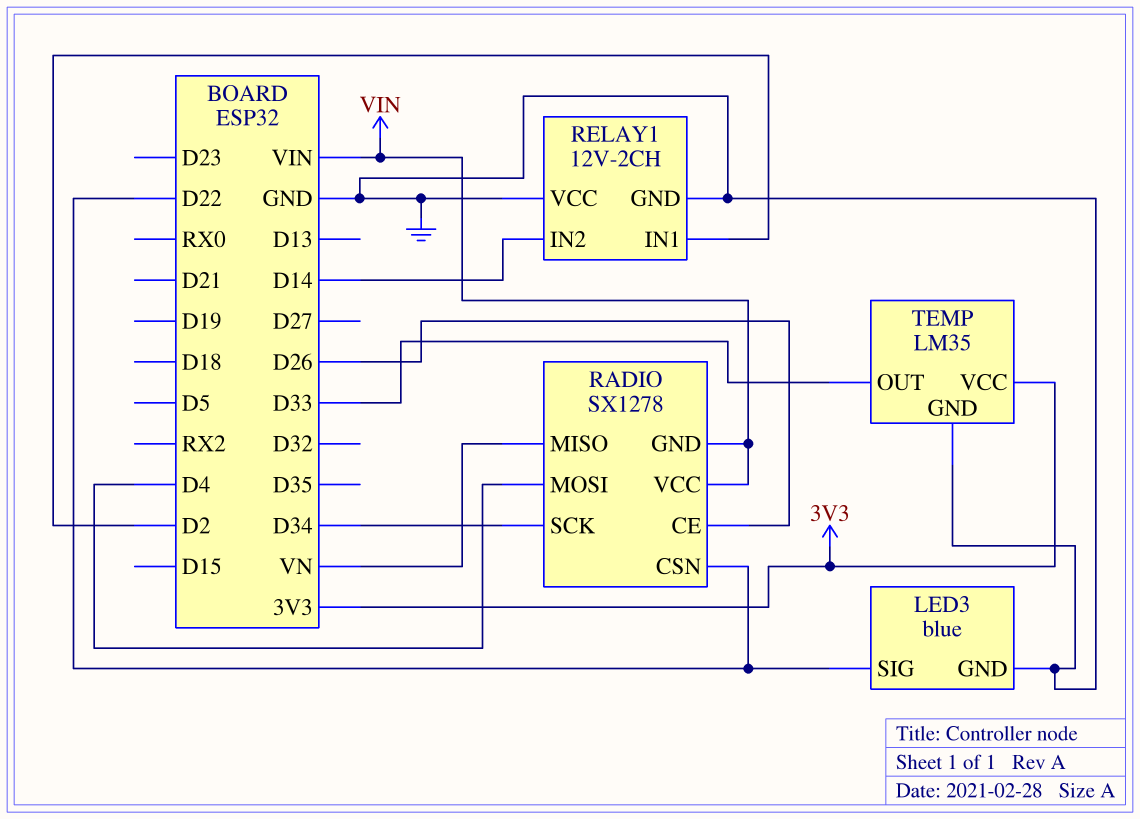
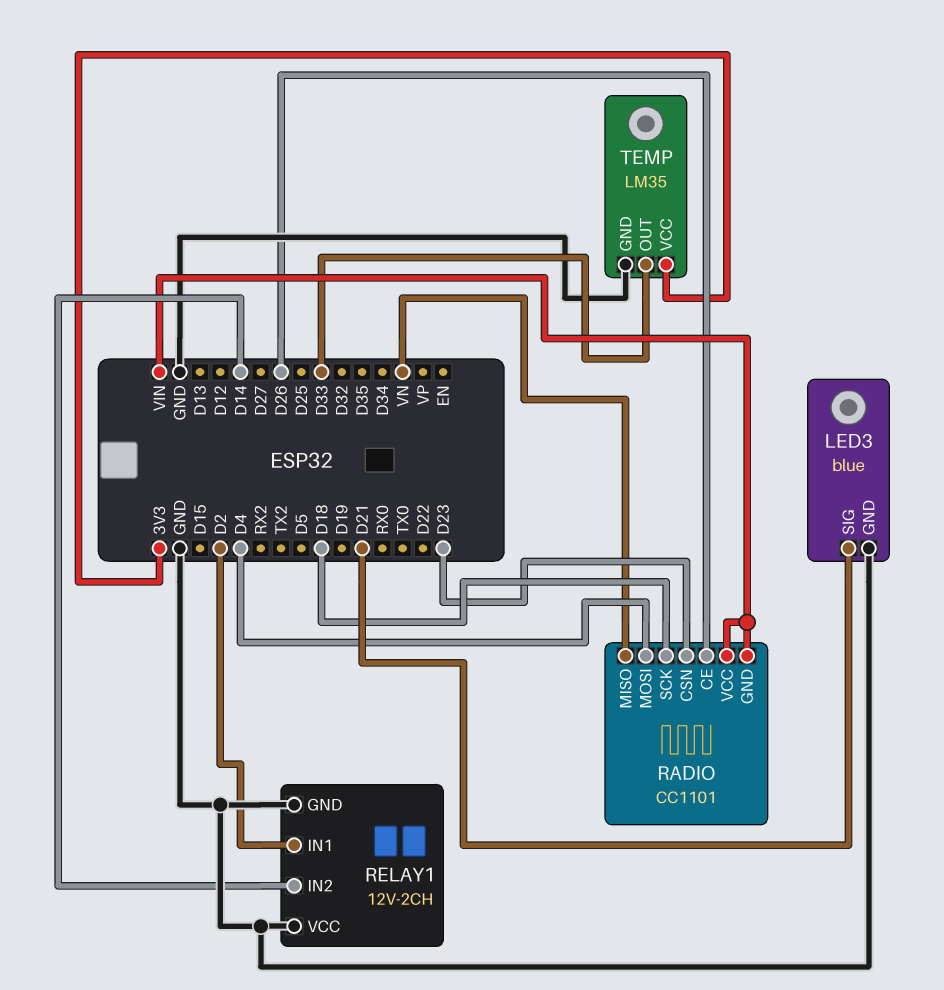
LED3 pin SIG: D22 -> D21
RADIO: SX1278 -> CC1101
RADIO pin CSN: D22 -> D23
RADIO pin SCK: D34 -> D18

